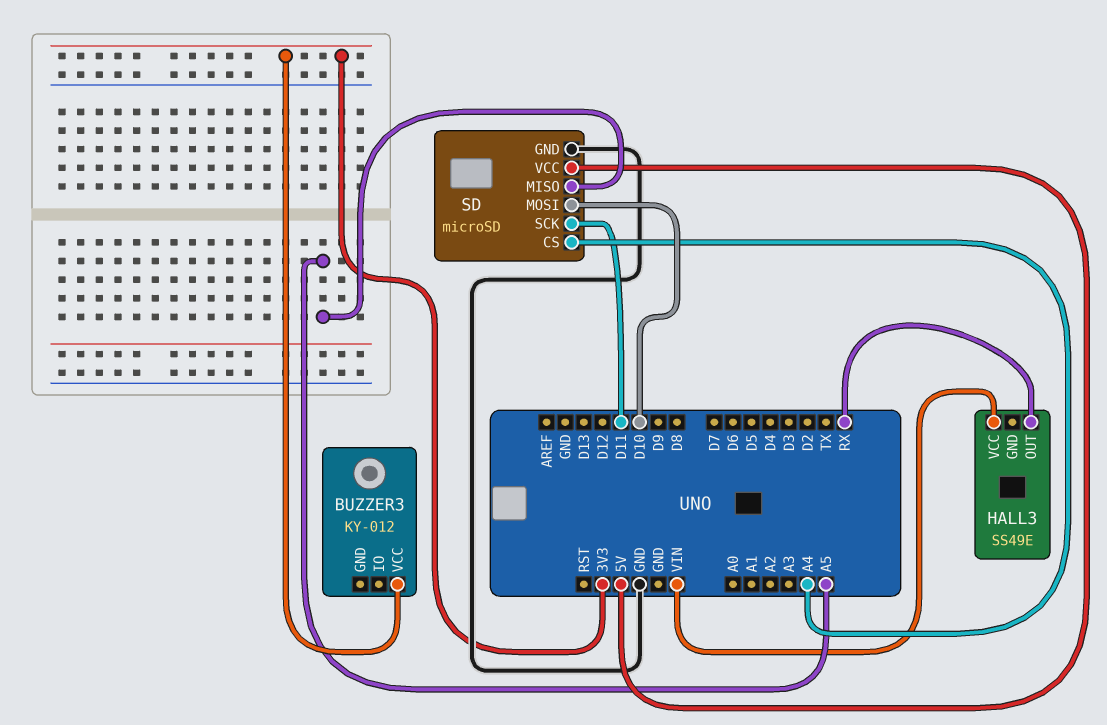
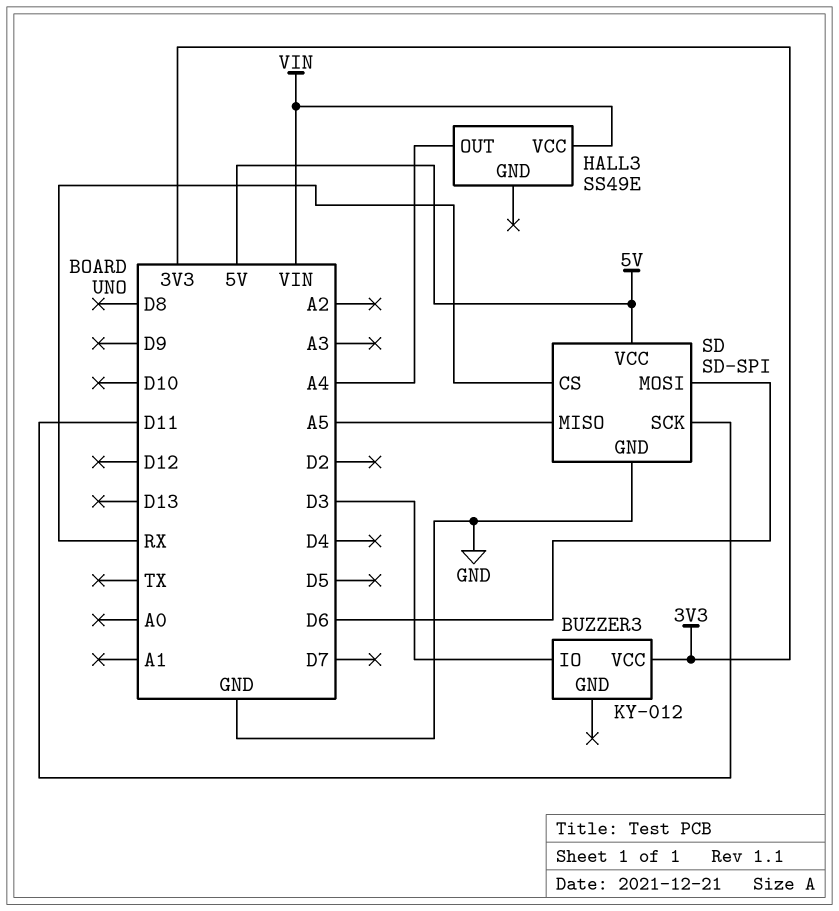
BUZZER3 pin IO: none -> D3
HALL3 pin OUT: RX -> A4
SD: microSD -> SD-SPI
SD pin CS: A4 -> RX
SD pin MOSI: D10 -> D6

